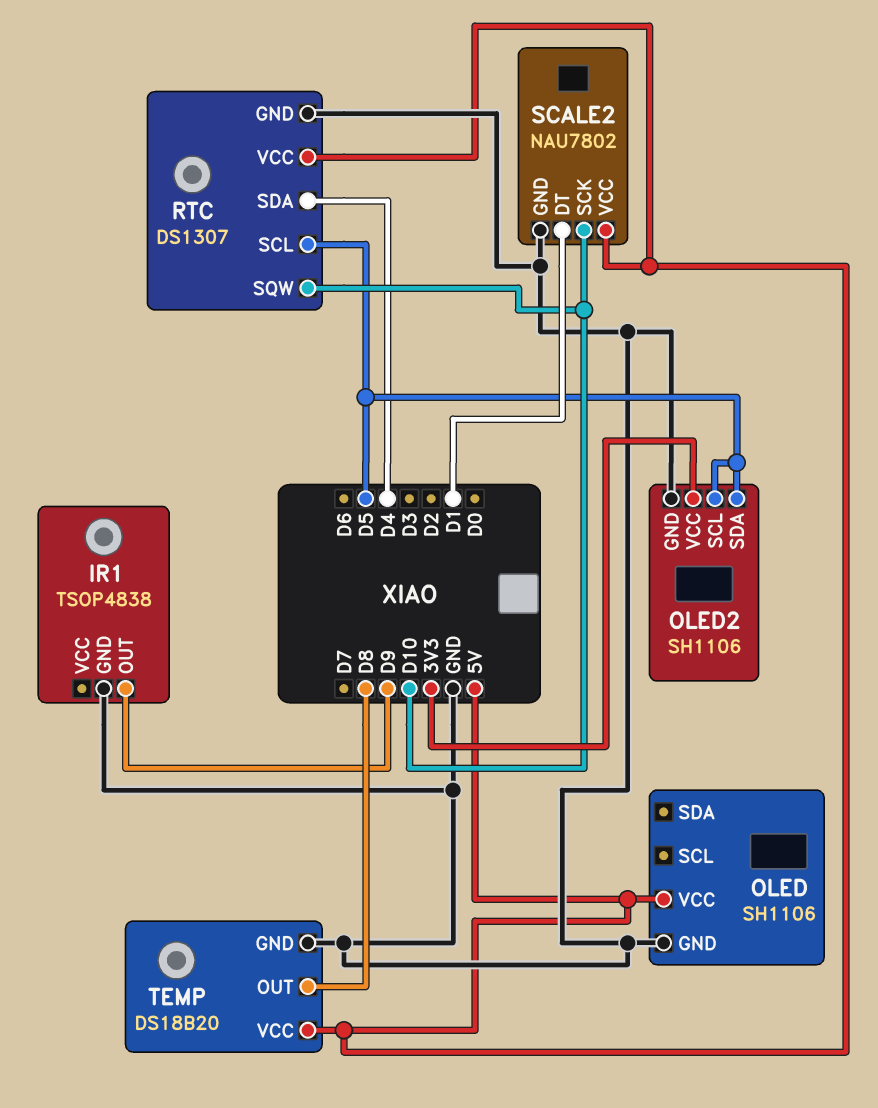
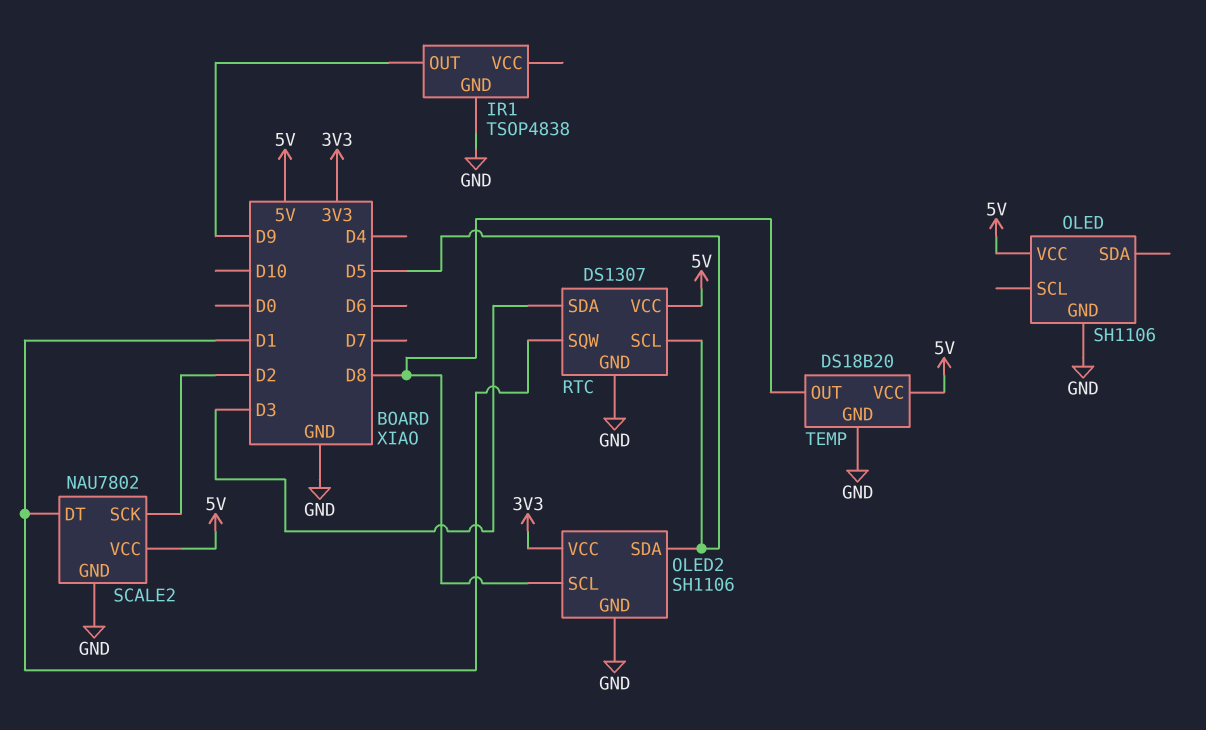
OLED2 pin SCL: D5 -> D8
RTC pin SDA: D4 -> D3
RTC pin SQW: D10 -> D1
SCALE2 pin SCK: D10 -> D2

